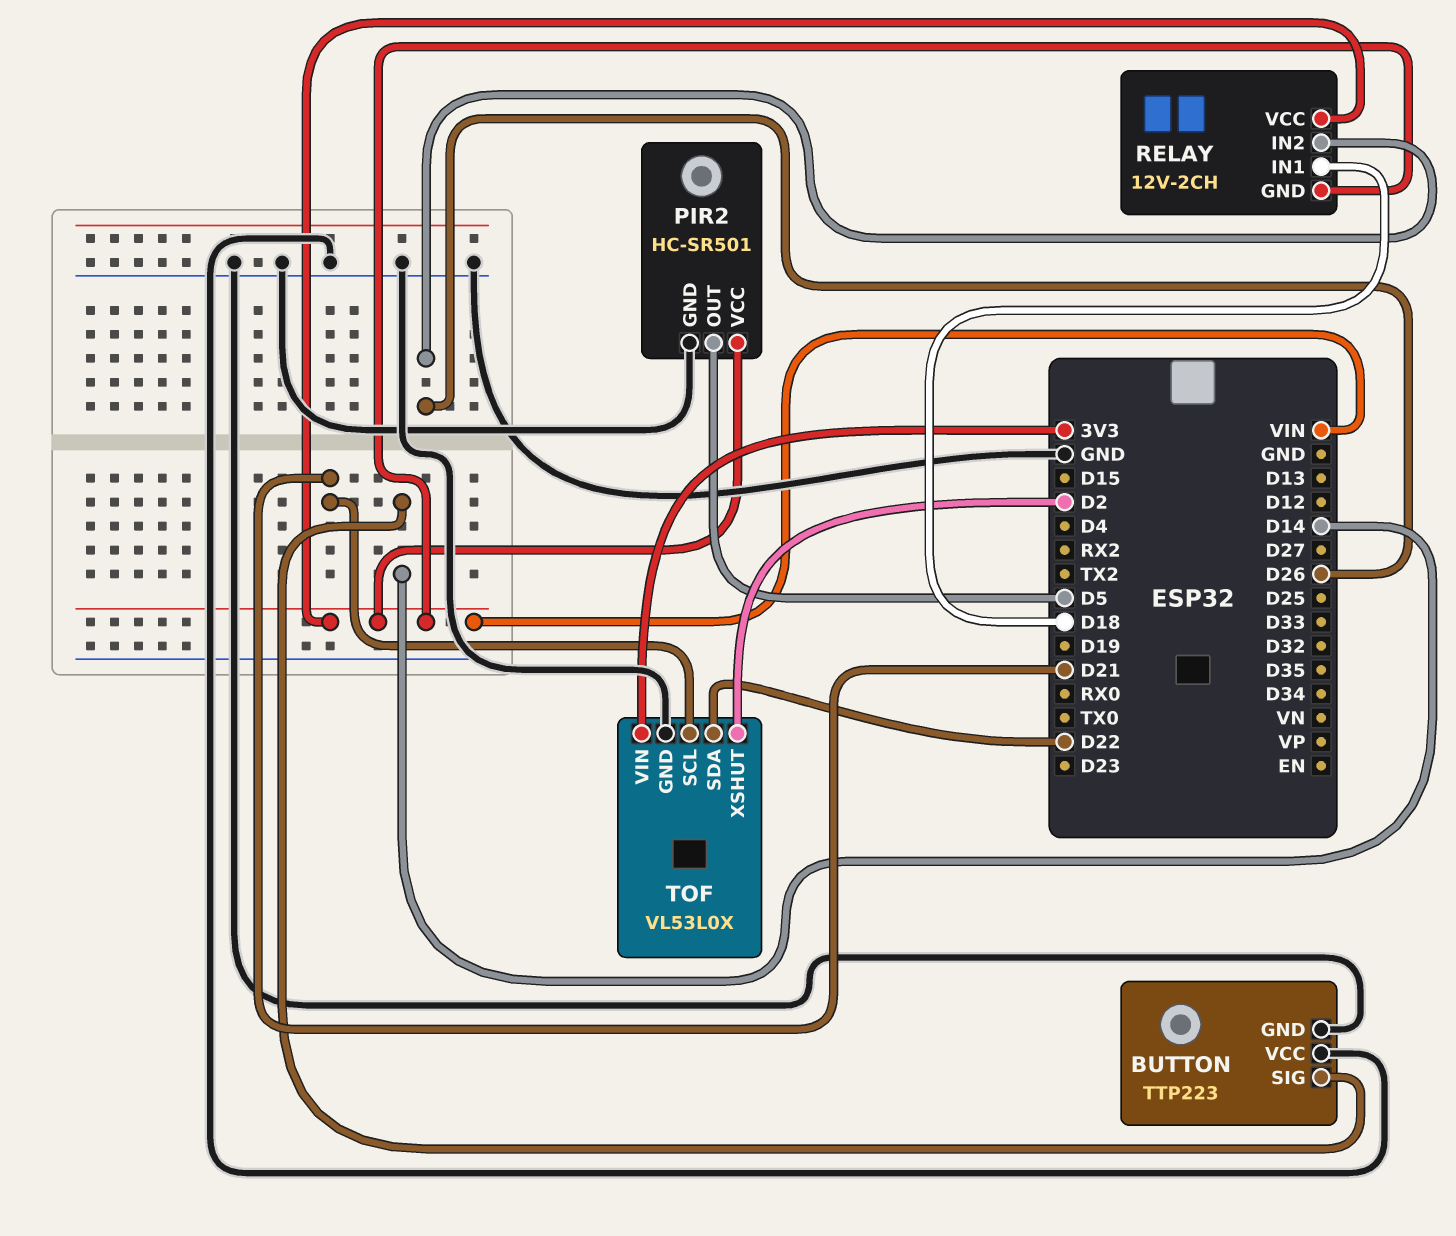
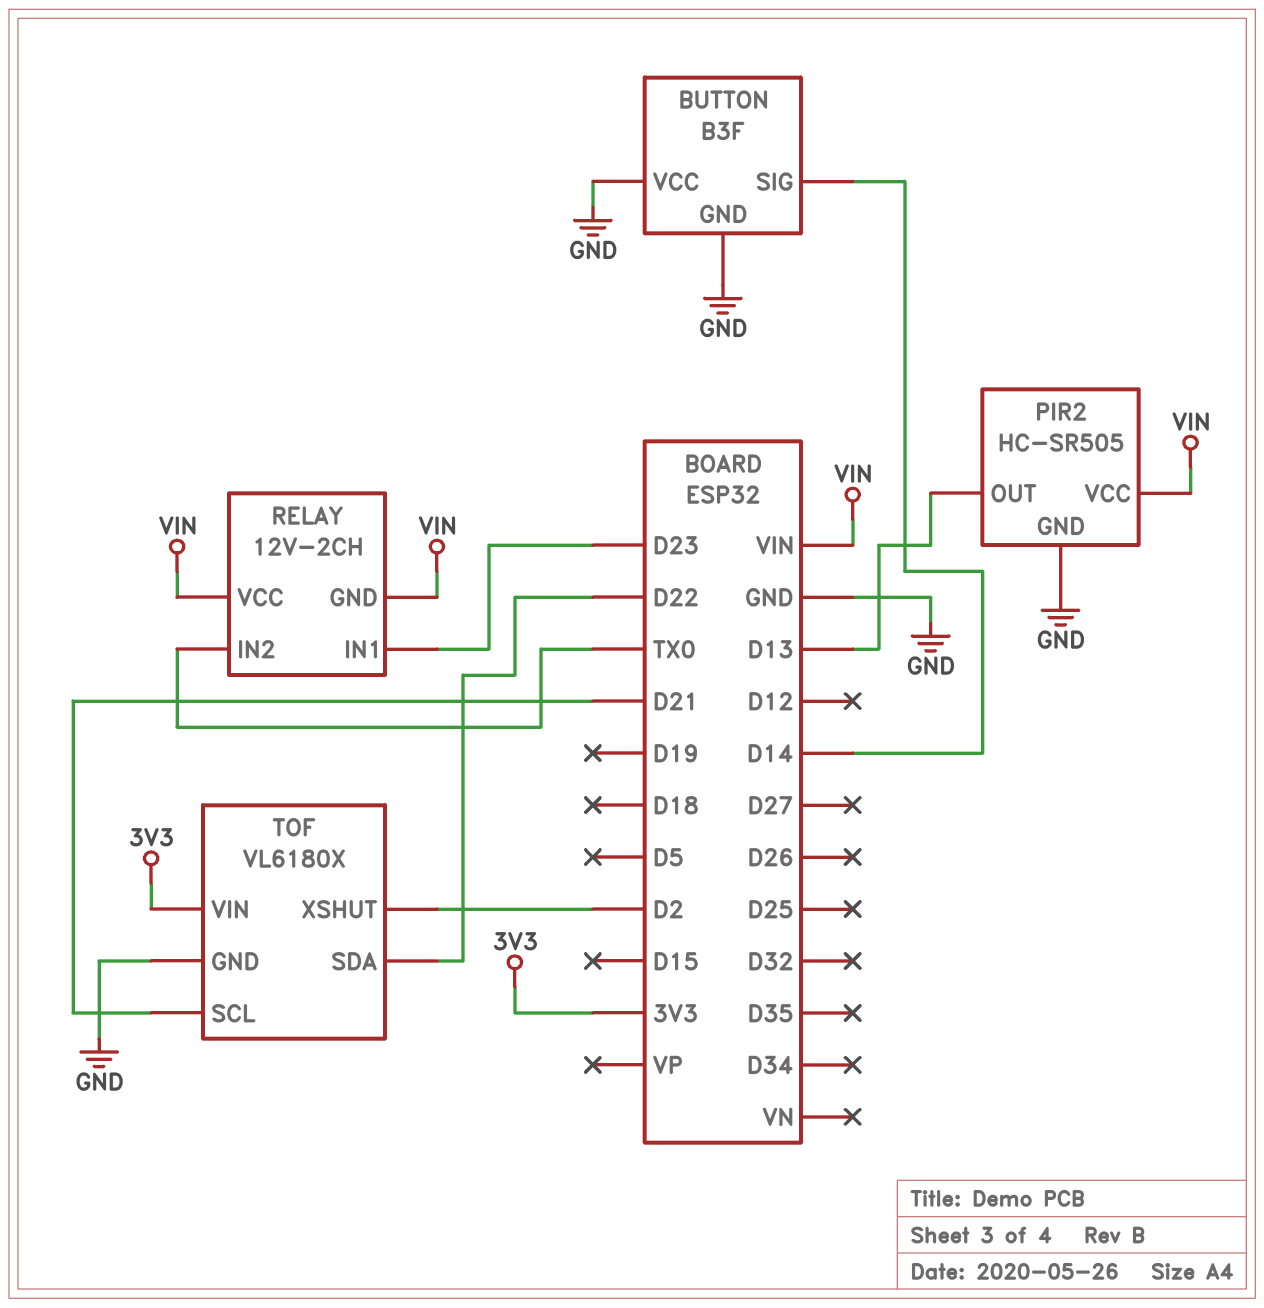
BUTTON: TTP223 -> B3F
PIR2: HC-SR501 -> HC-SR505
PIR2 pin OUT: D5 -> D13
RELAY pin IN1: D18 -> D23
RELAY pin IN2: D26 -> TX0
TOF: VL53L0X -> VL6180X

